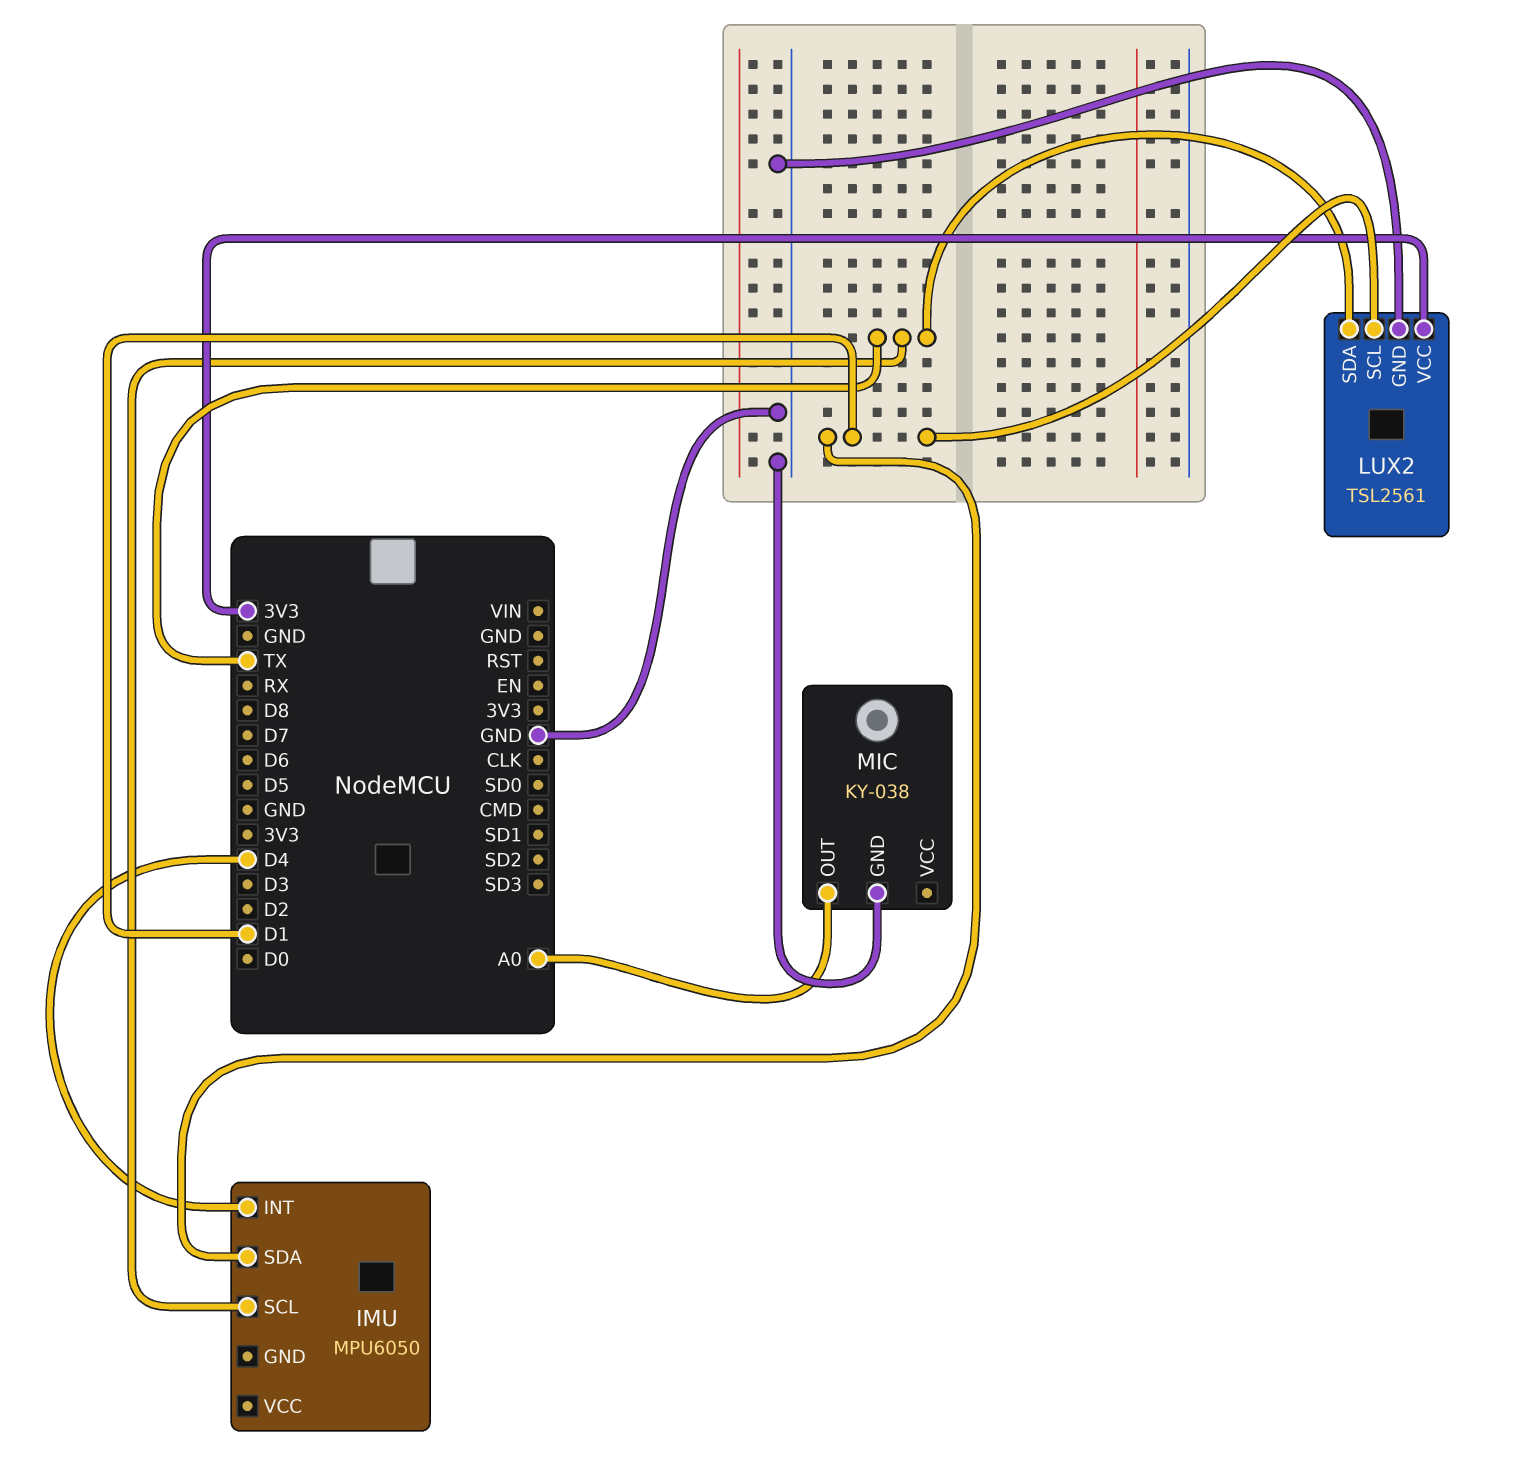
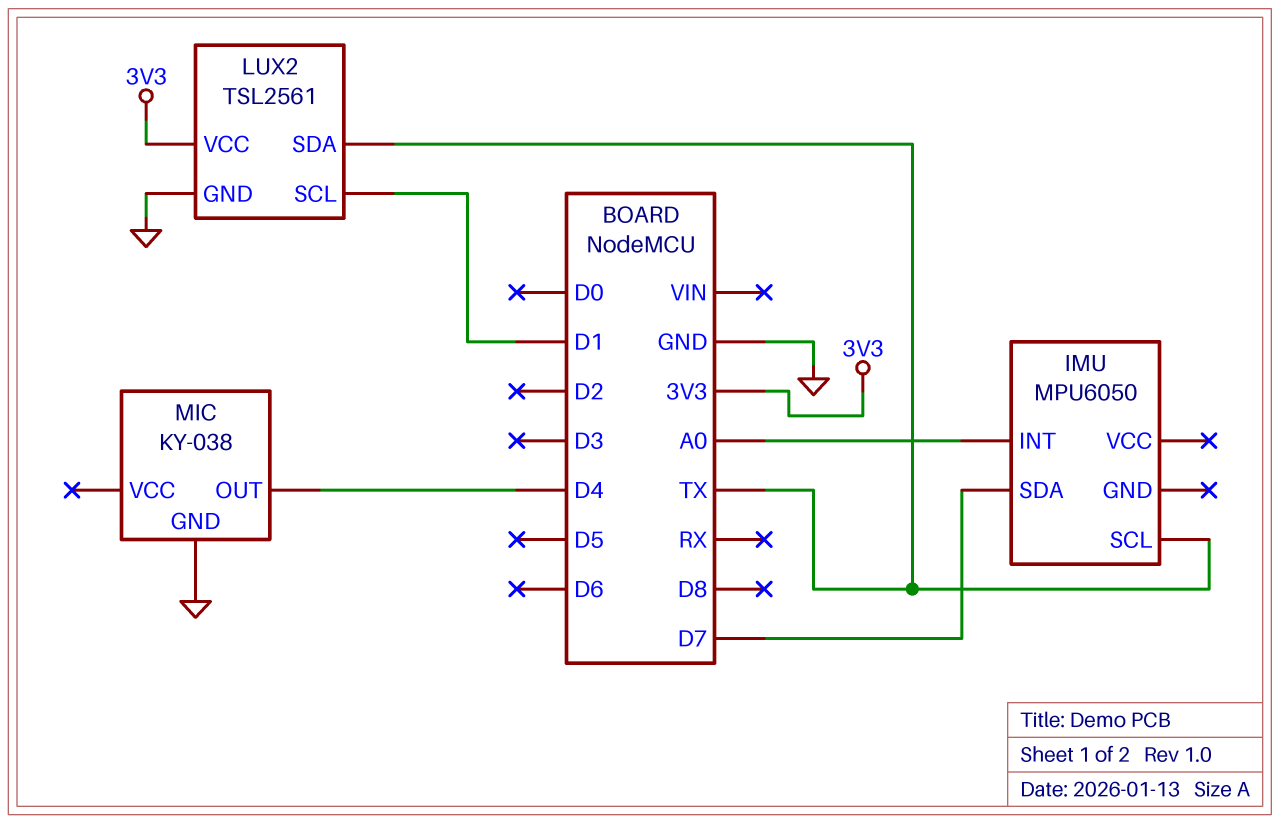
IMU pin INT: D4 -> A0
IMU pin SDA: D1 -> D7
MIC pin OUT: A0 -> D4

